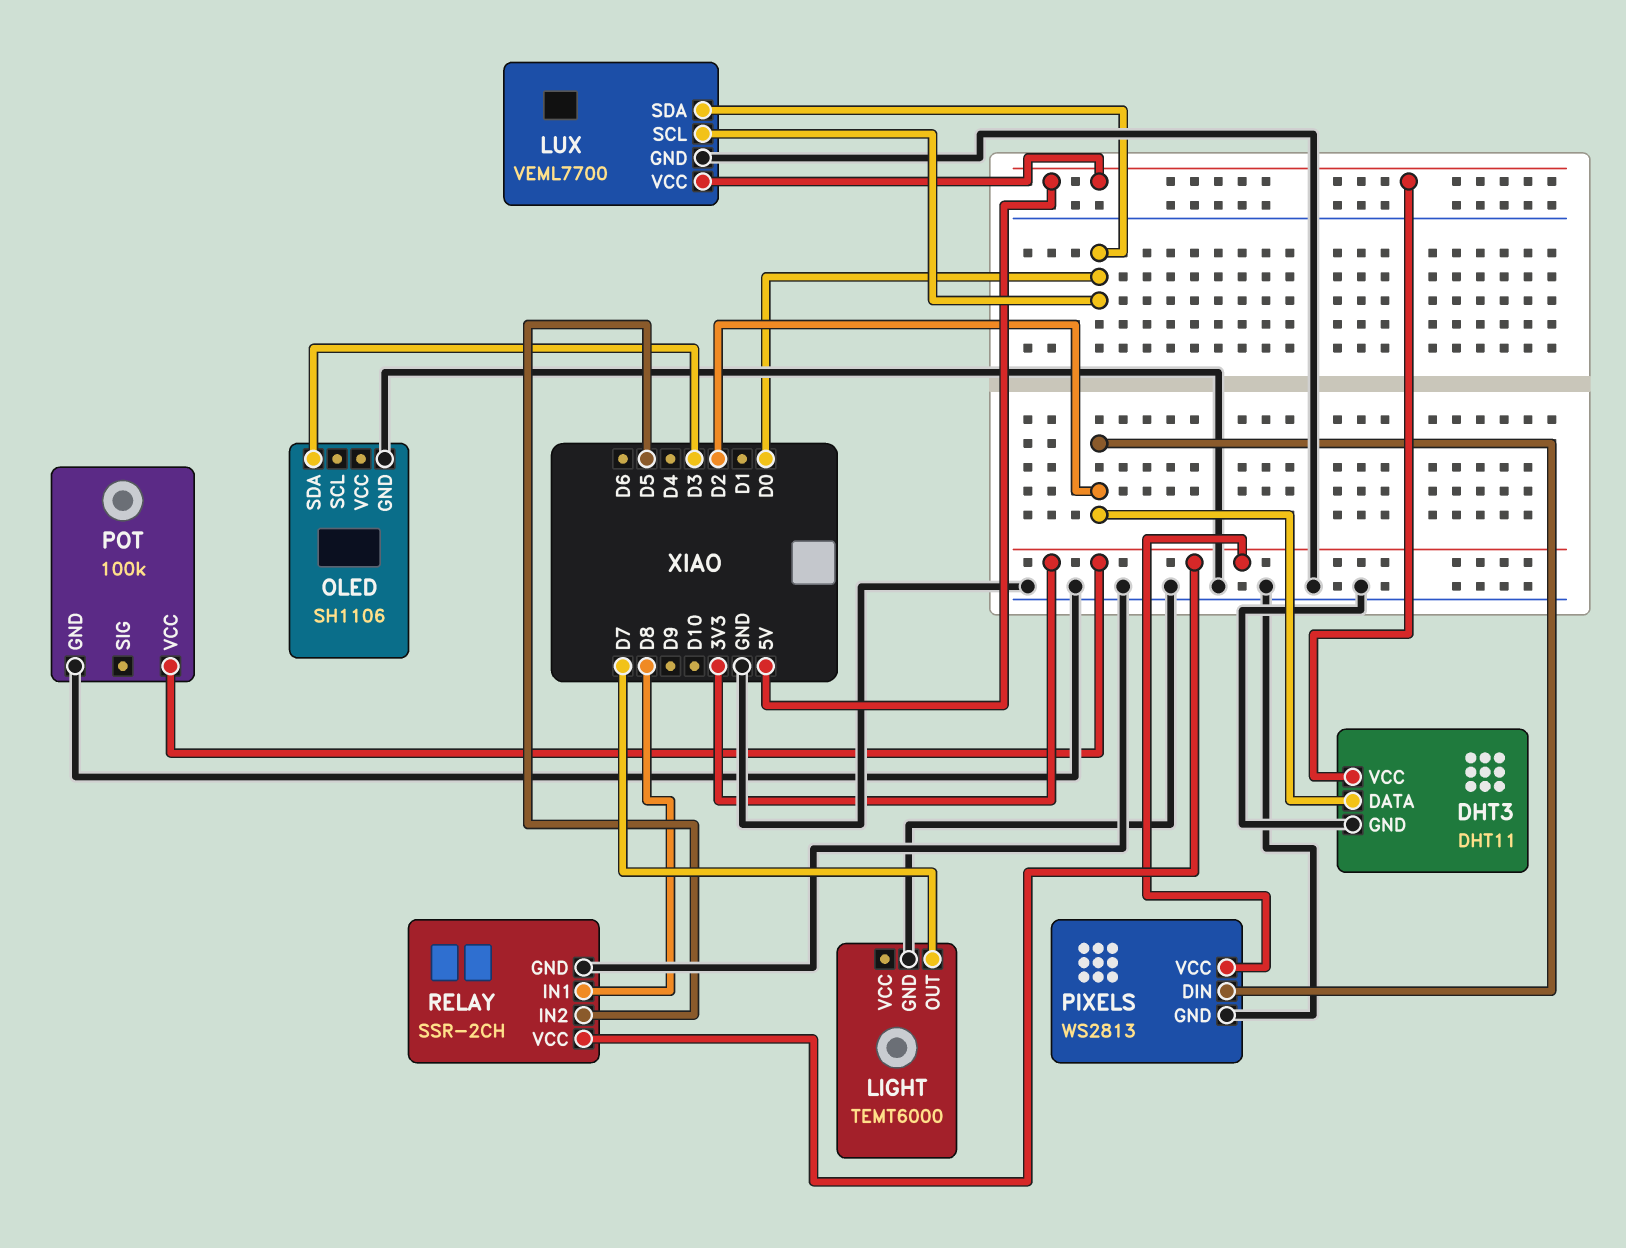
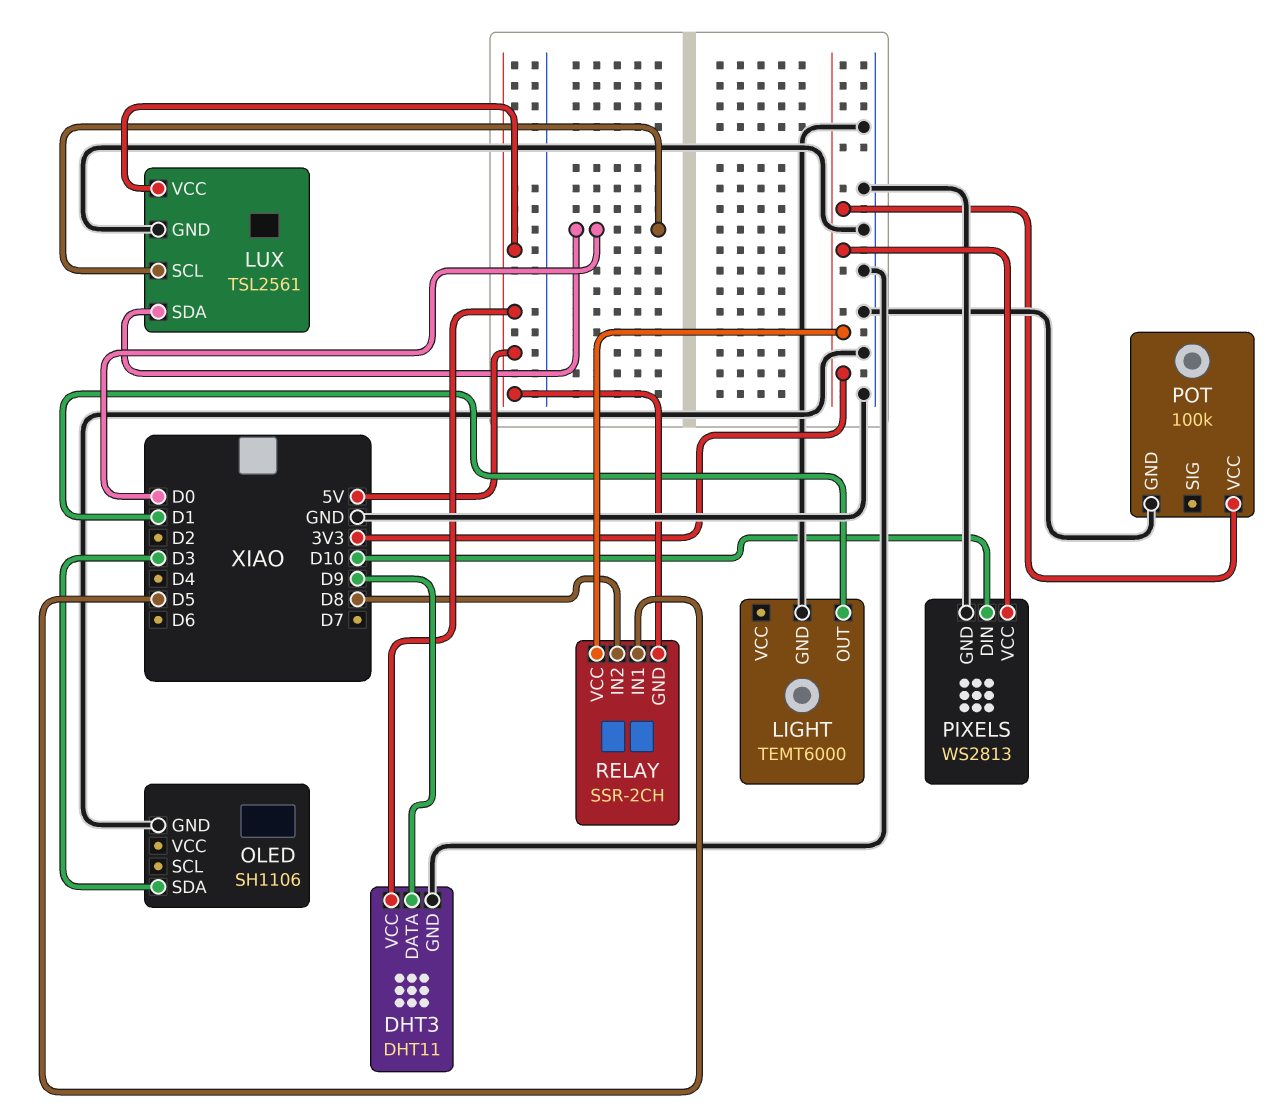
DHT3 pin DATA: D2 -> D9
LIGHT pin OUT: D7 -> D1
LUX: VEML7700 -> TSL2561
PIXELS pin DIN: D2 -> D10
RELAY pin GND: GND -> 5V
RELAY pin IN1: D8 -> D5
RELAY pin IN2: D5 -> D8

